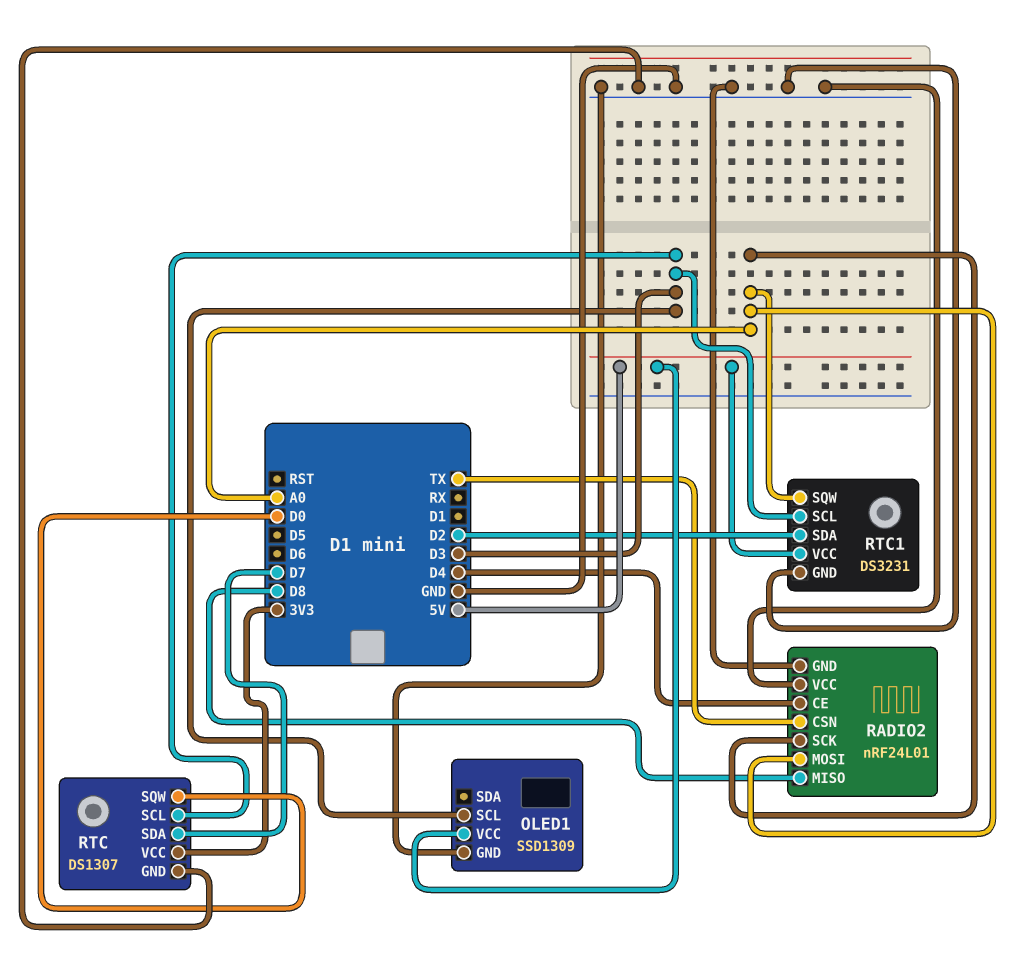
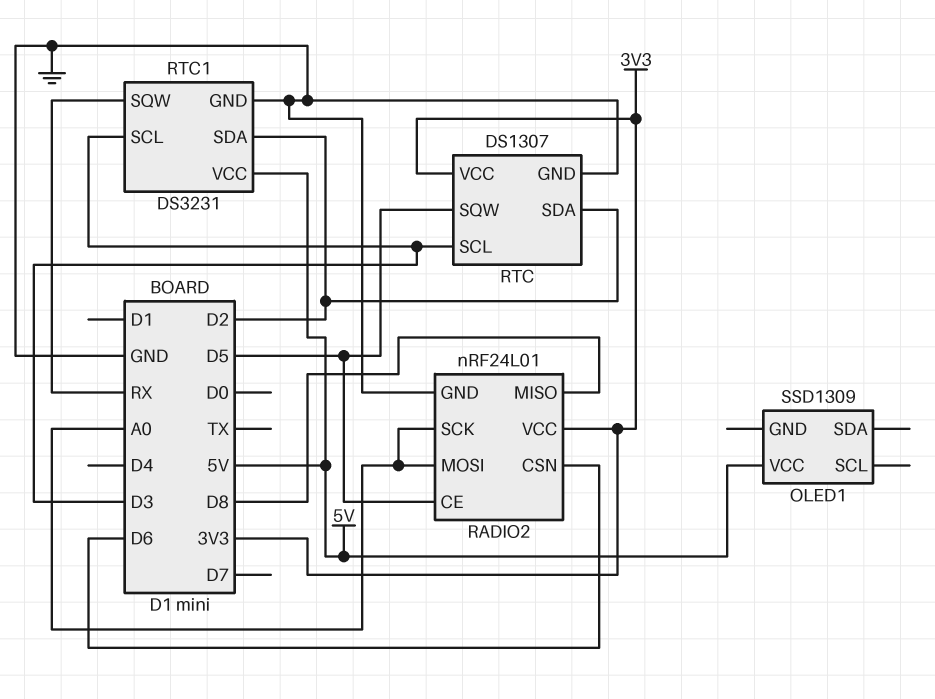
OLED1 pin GND: GND -> none
OLED1 pin SCL: D3 -> none
RADIO2 pin CE: D4 -> D5
RADIO2 pin CSN: TX -> D6
RADIO2 pin VCC: GND -> 3V3
RTC pin SDA: D7 -> D2
RTC pin SQW: D0 -> D5
RTC1 pin SQW: A0 -> RX

